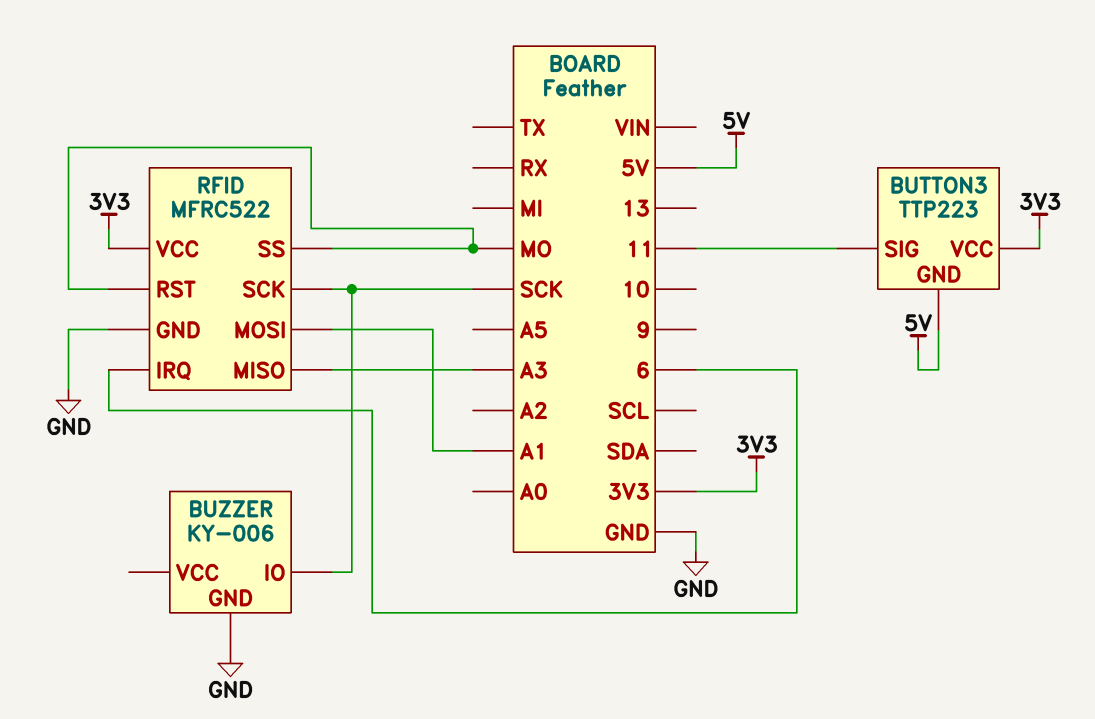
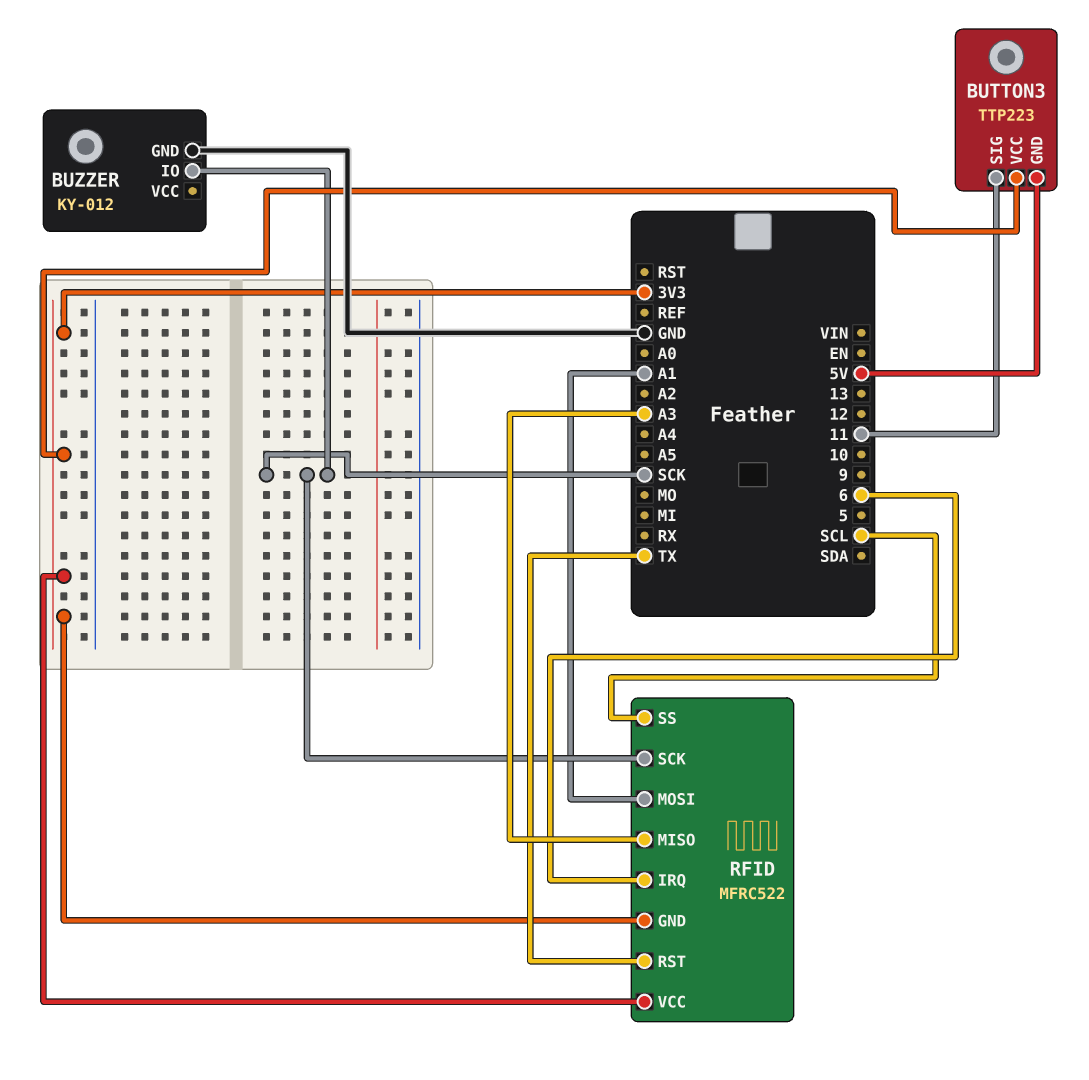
BUZZER: KY-006 -> KY-012
RFID pin GND: GND -> 3V3
RFID pin RST: MO -> TX
RFID pin SS: MO -> SCL

